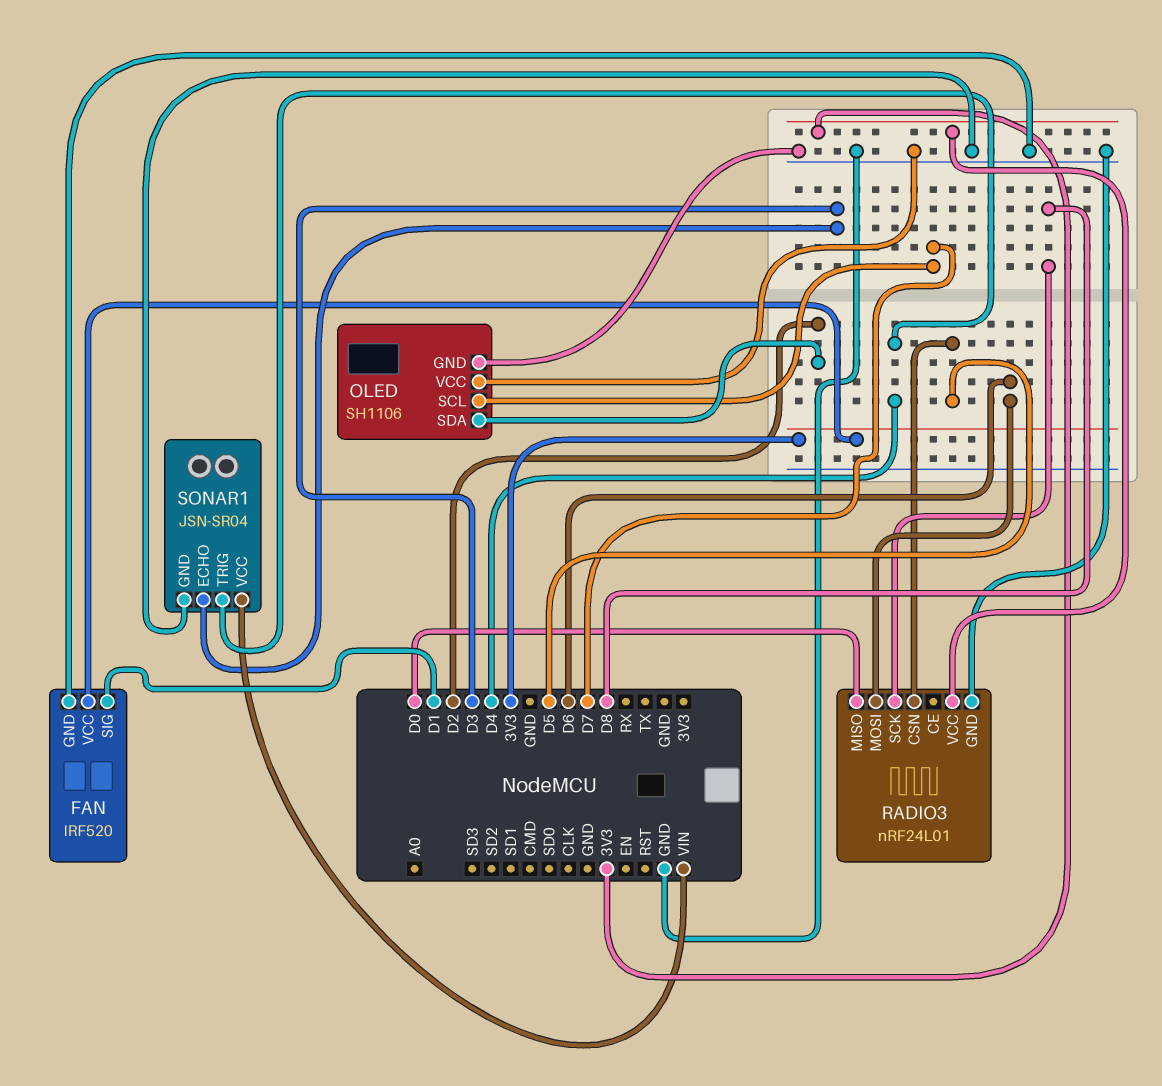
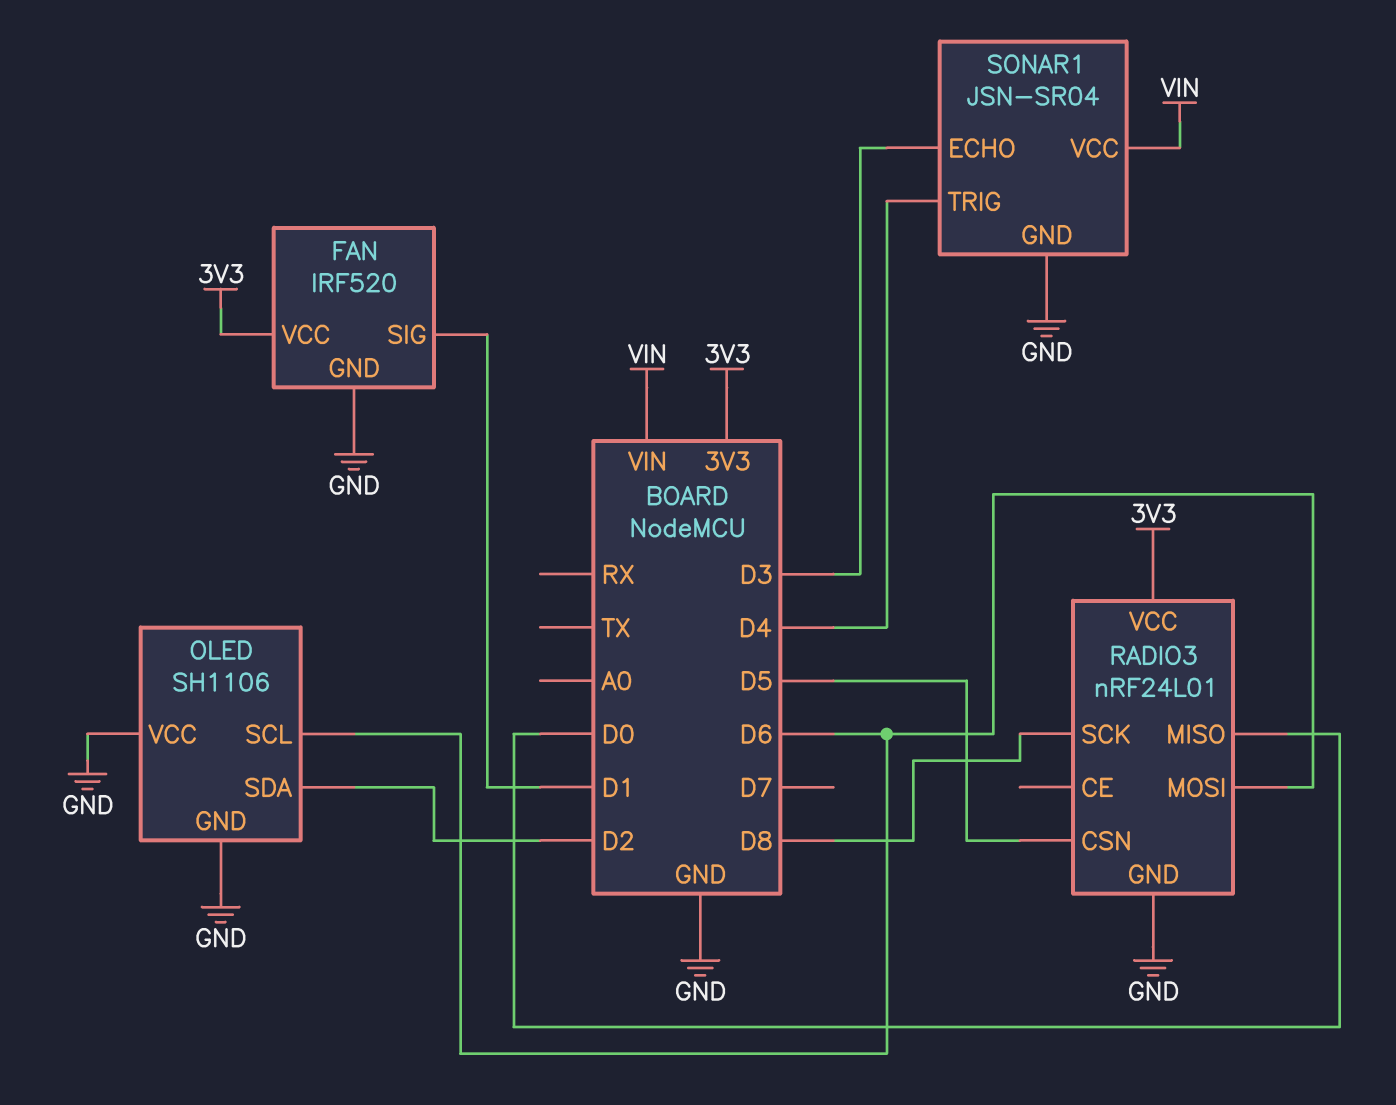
OLED pin SCL: D7 -> D6

